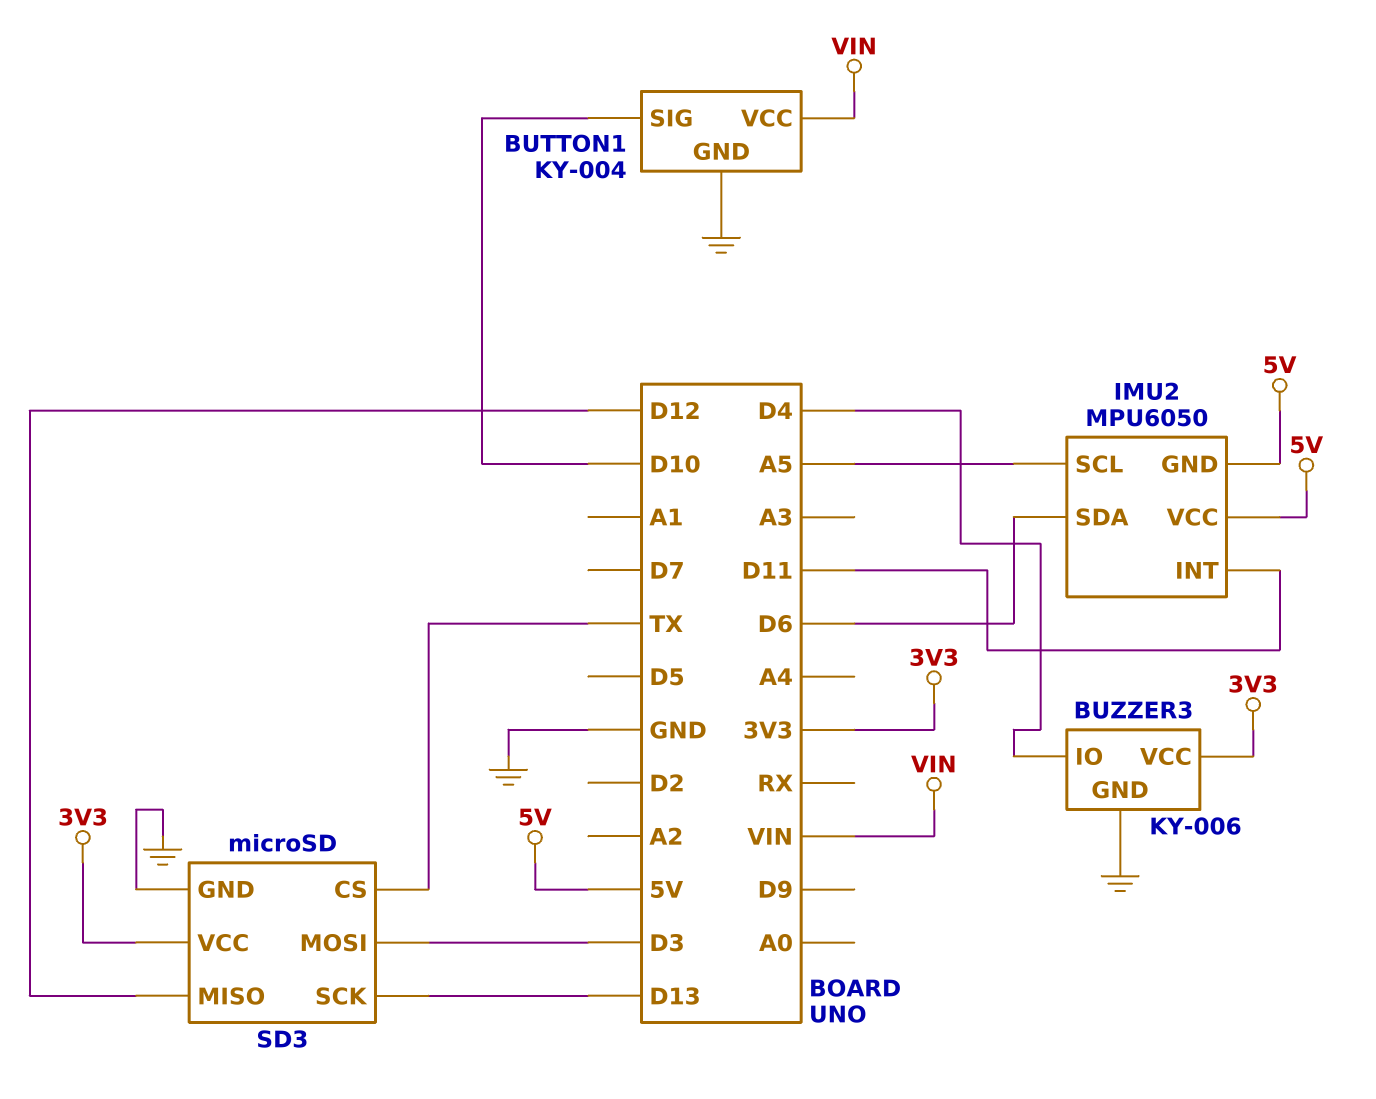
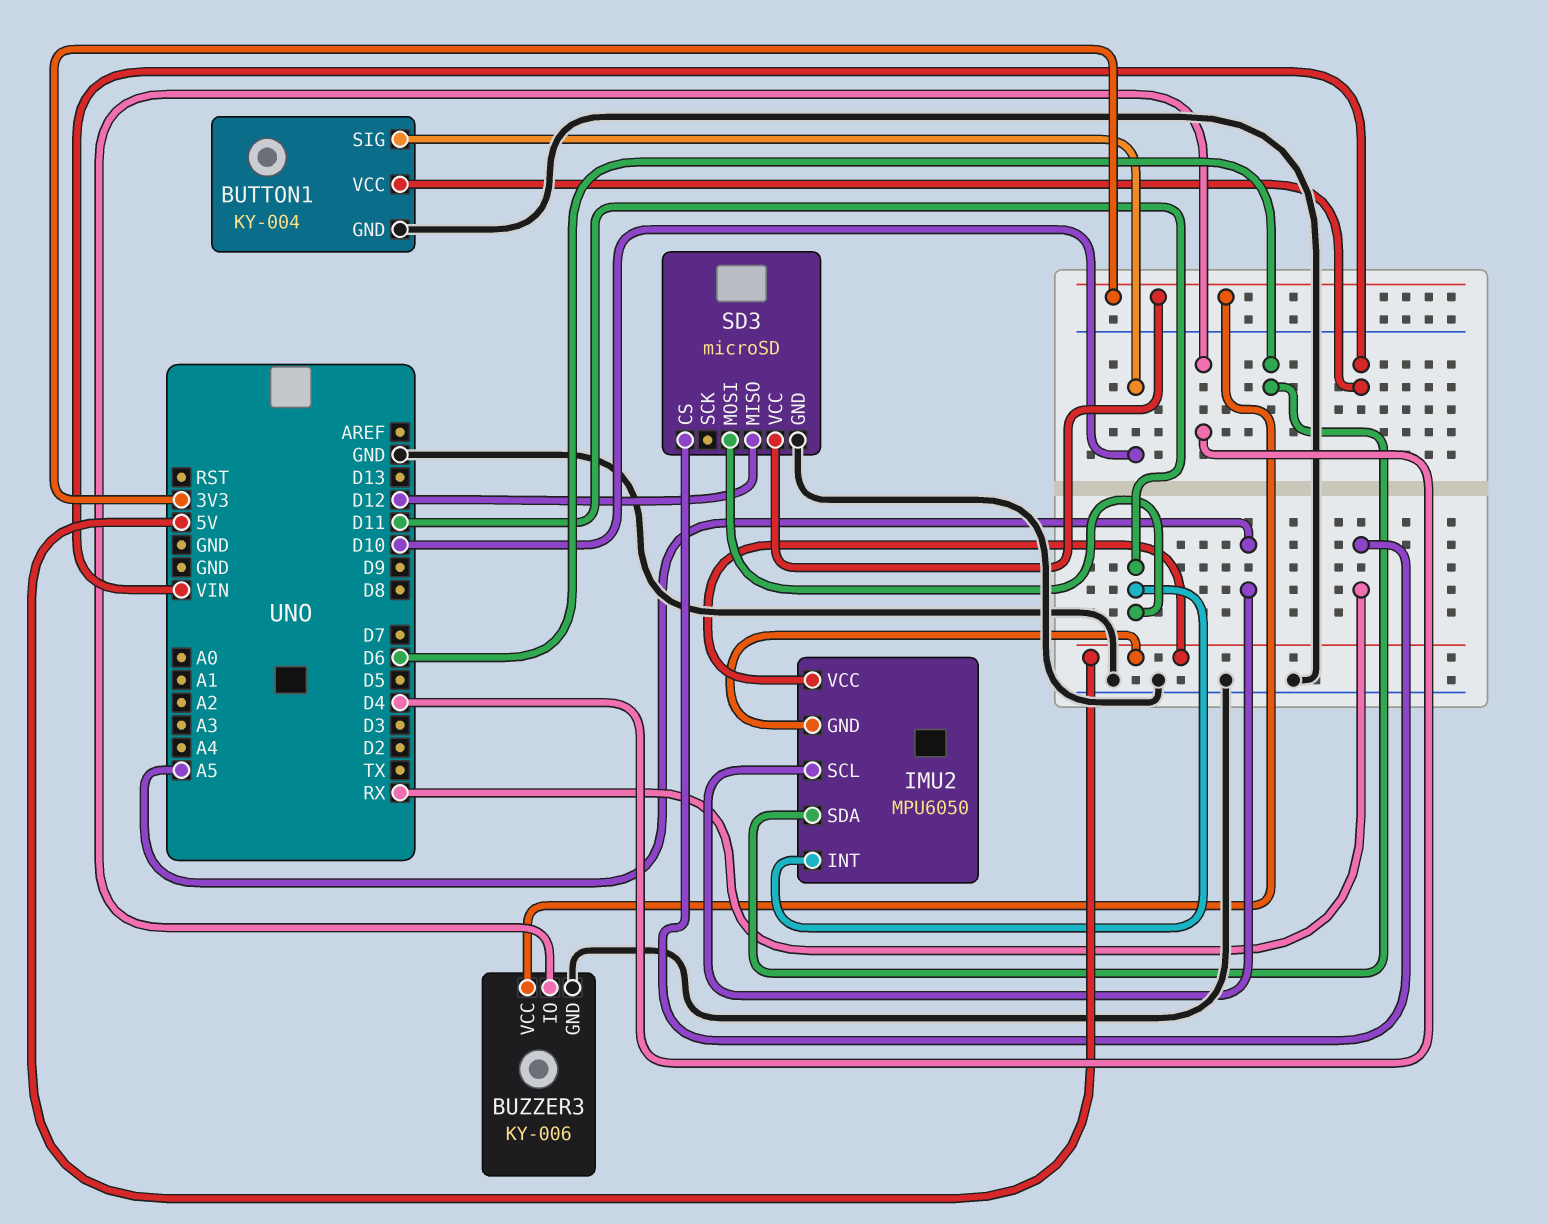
SD3 pin CS: TX -> RX
SD3 pin MOSI: D3 -> D11
SD3 pin SCK: D13 -> none

